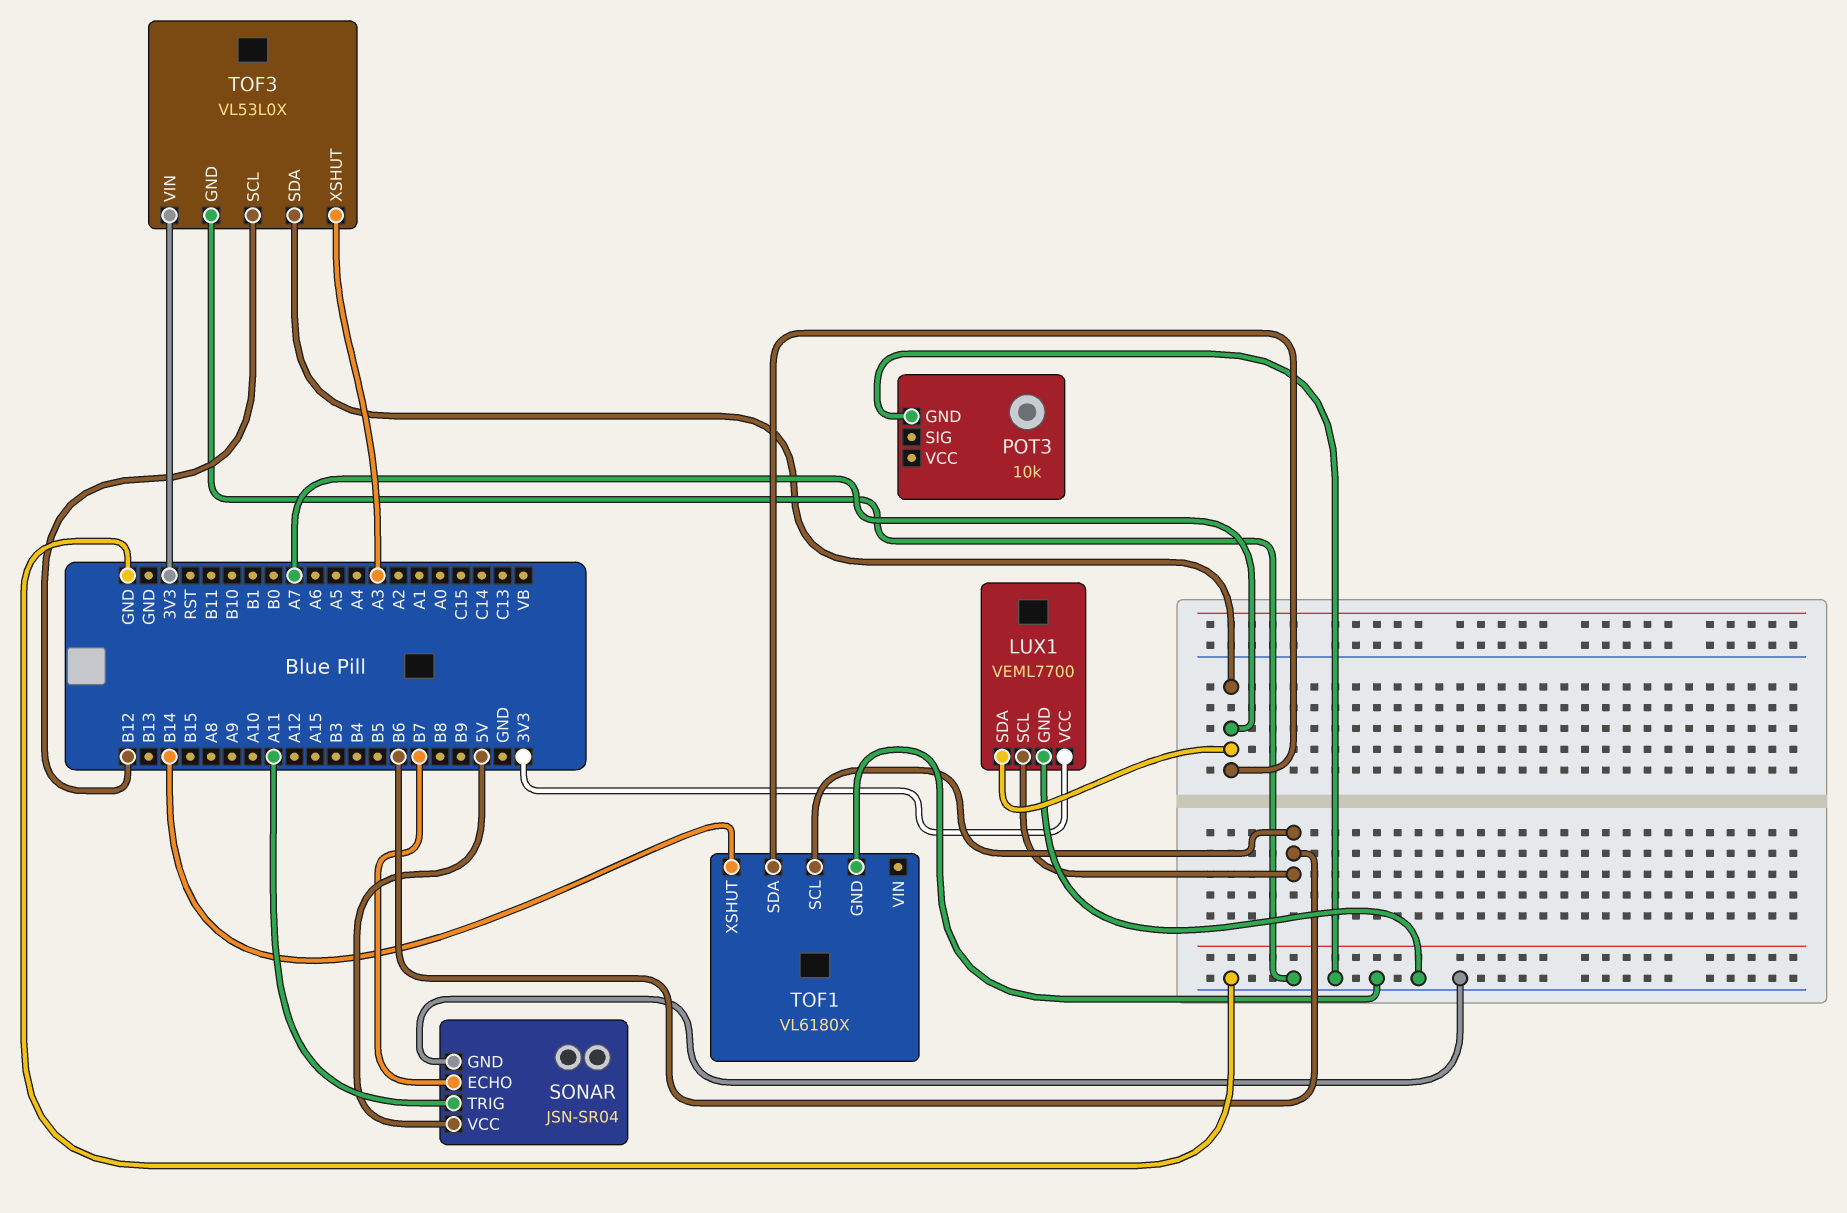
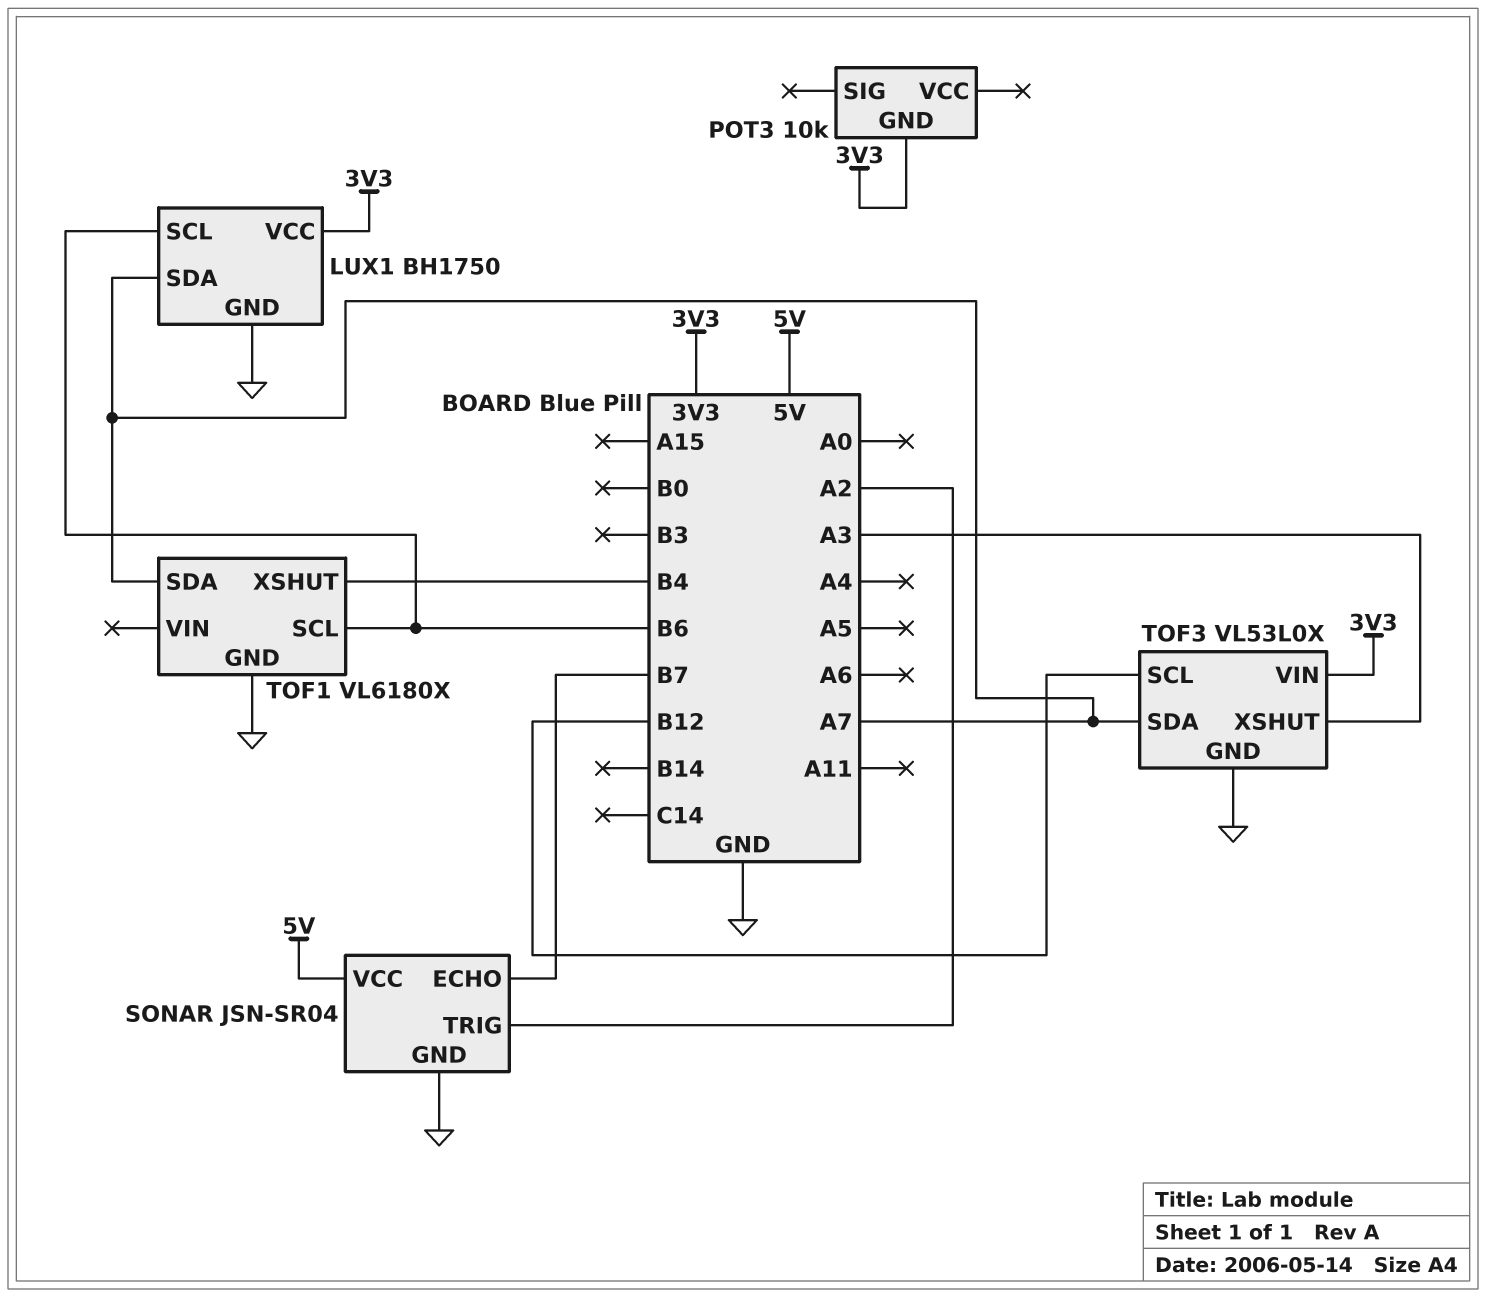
LUX1: VEML7700 -> BH1750
POT3 pin GND: GND -> 3V3
SONAR pin TRIG: A11 -> A2
TOF1 pin XSHUT: B14 -> B4

